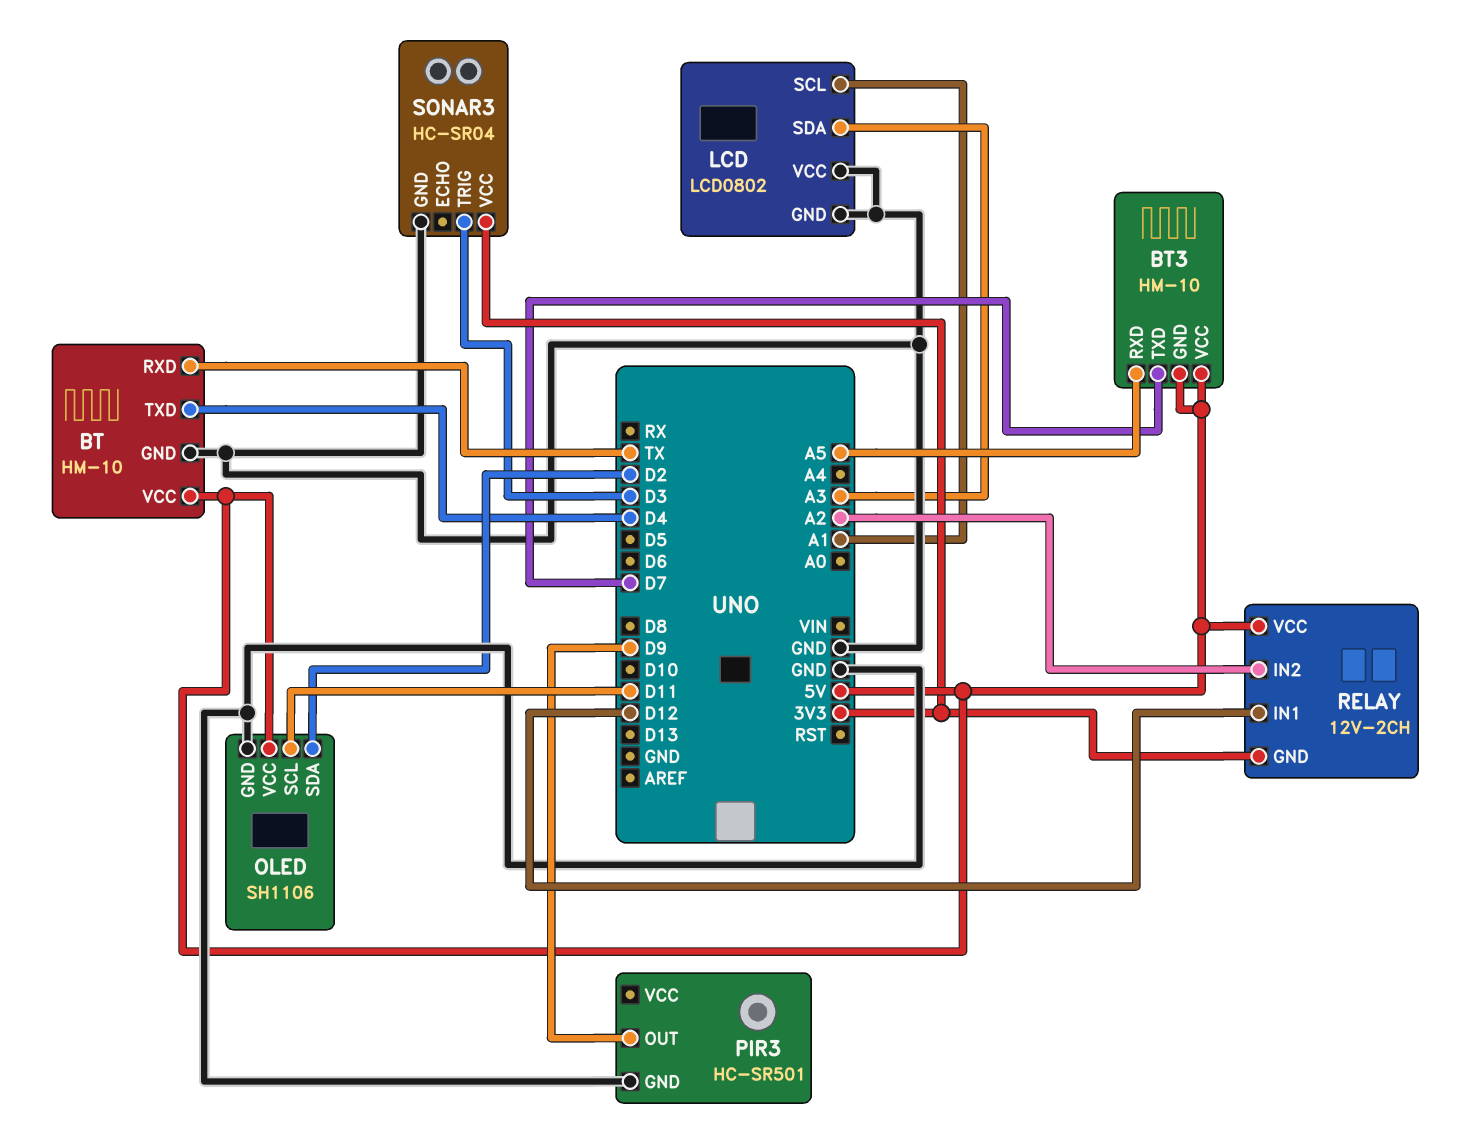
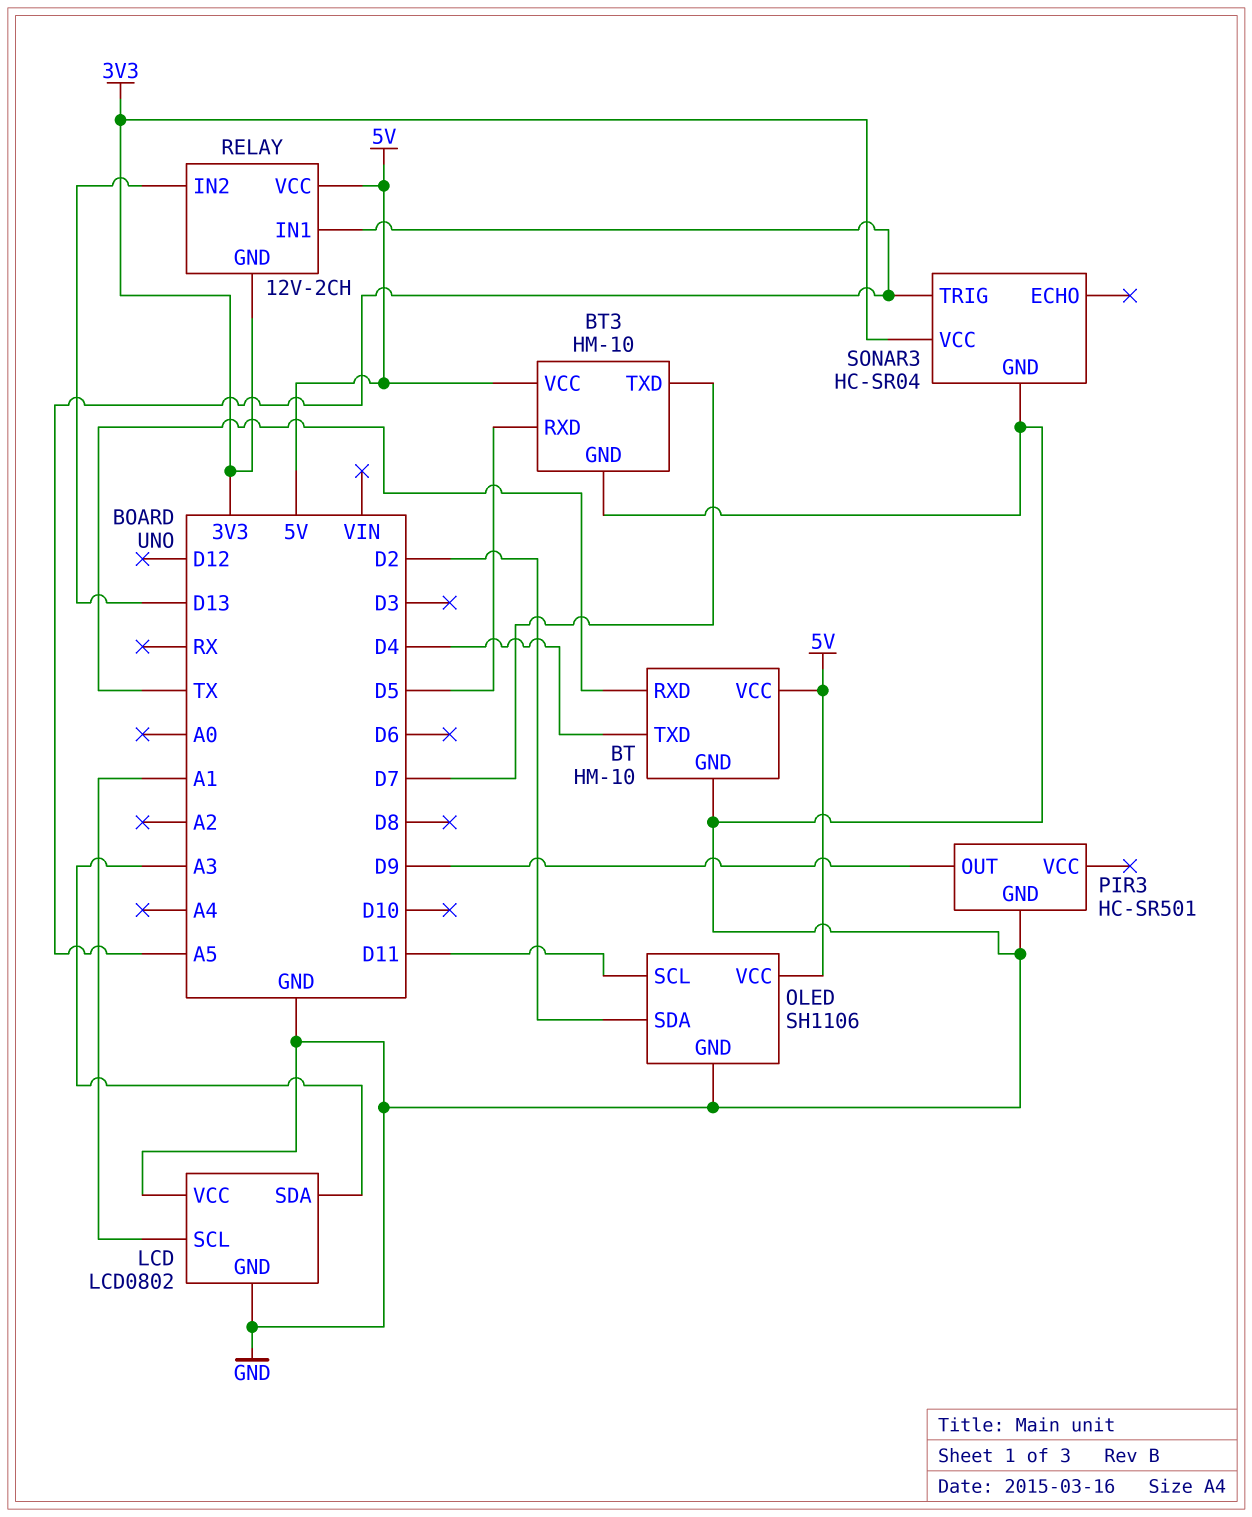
BT3 pin GND: 5V -> GND
BT3 pin RXD: A5 -> D5
RELAY pin IN1: D12 -> A5
RELAY pin IN2: A2 -> D13
SONAR3 pin TRIG: D3 -> A5

